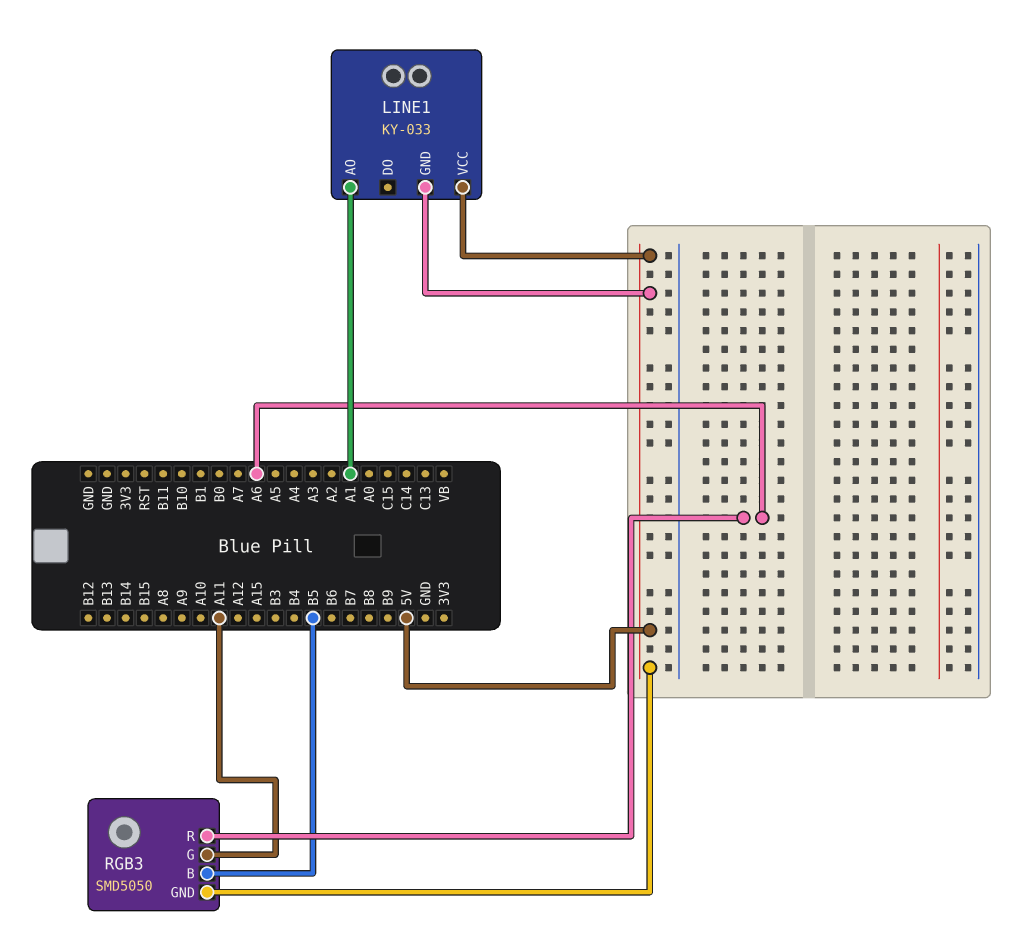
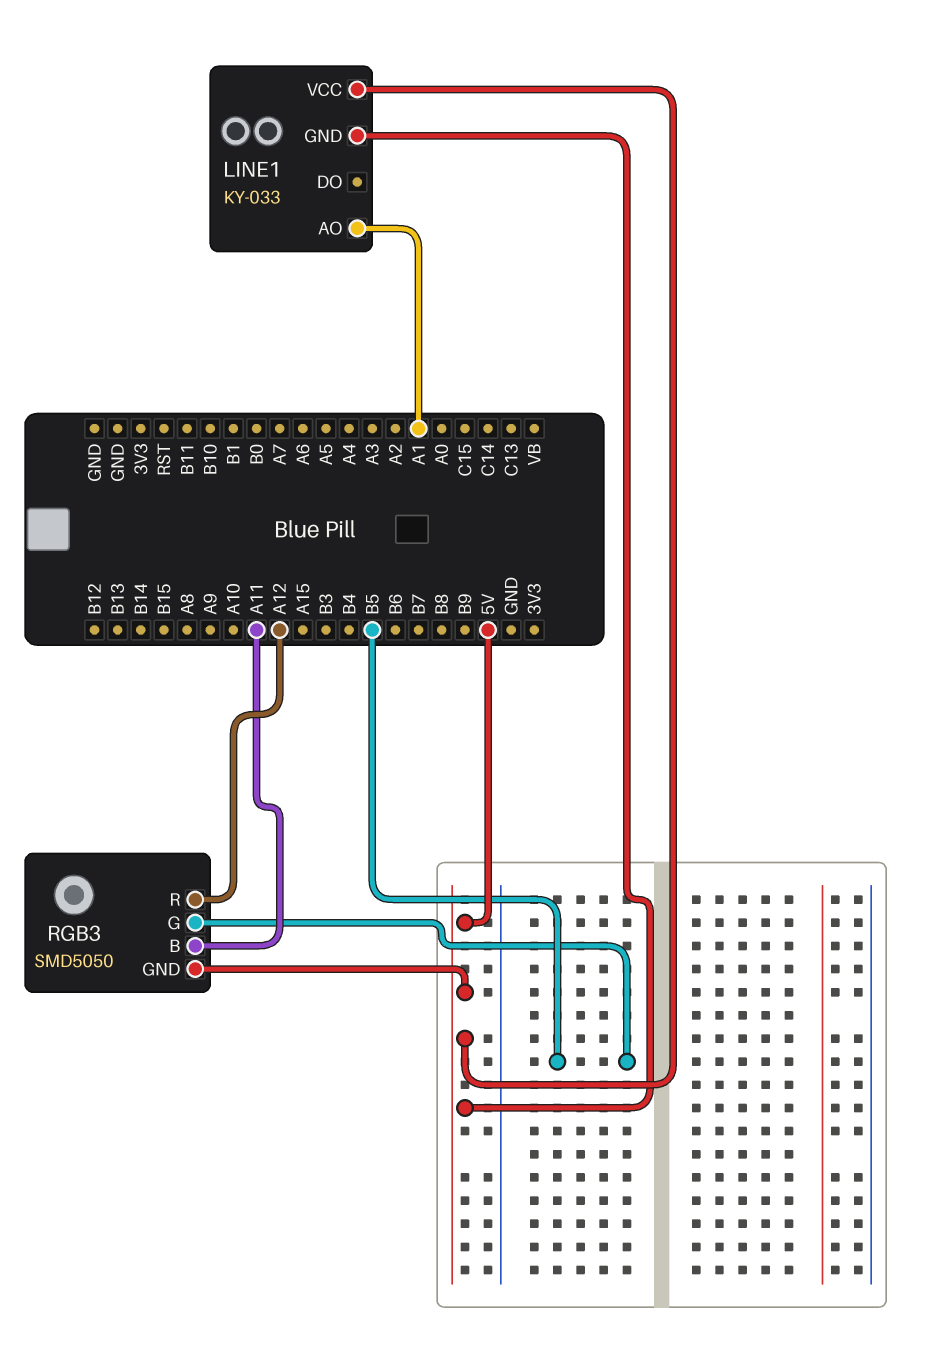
RGB3 pin B: B5 -> A11
RGB3 pin G: A11 -> B5
RGB3 pin R: A6 -> A12

